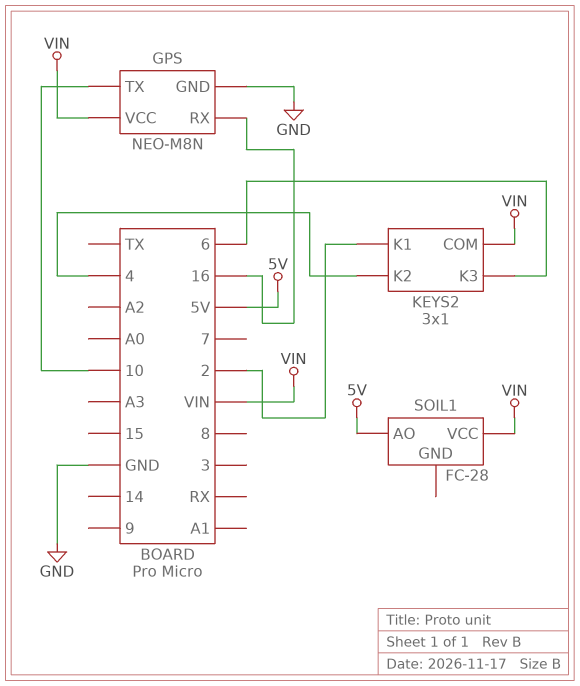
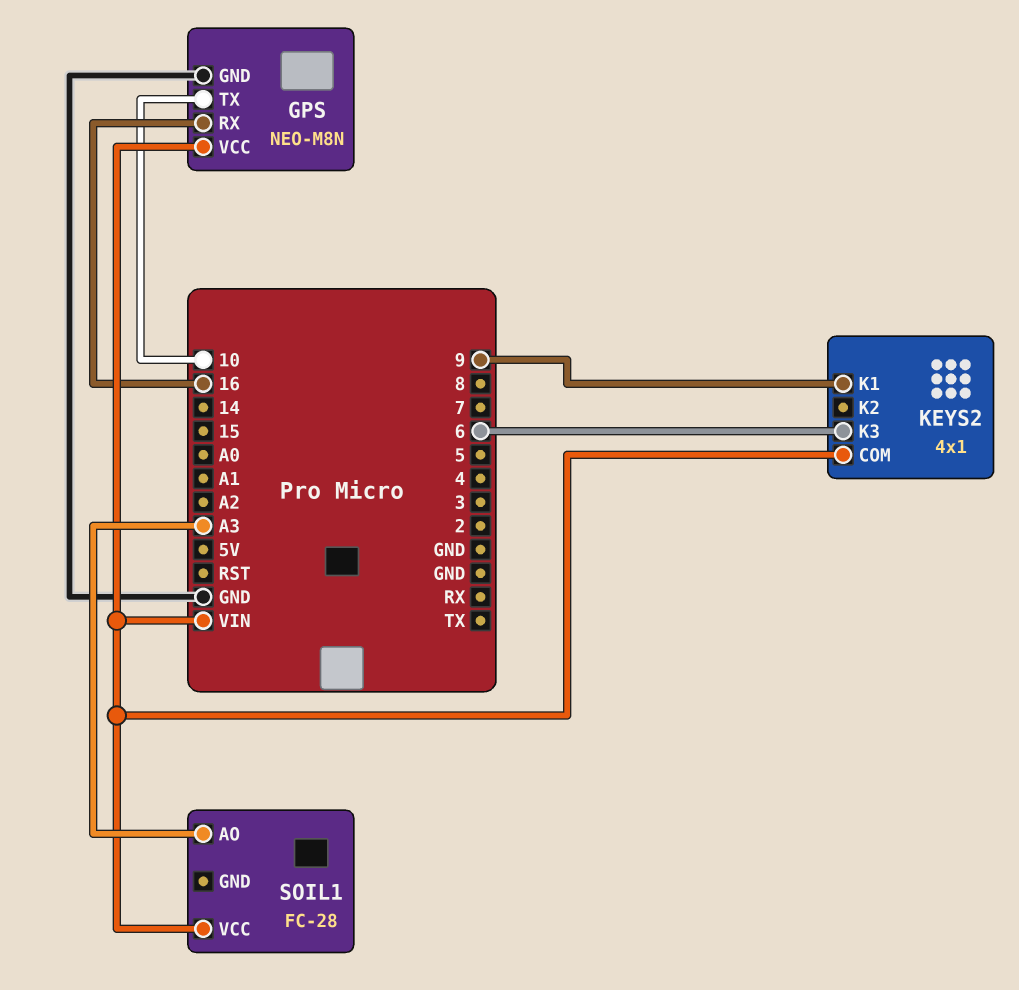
KEYS2: 3x1 -> 4x1
KEYS2 pin K1: 2 -> 9
KEYS2 pin K2: 4 -> none
SOIL1 pin AO: 5V -> A3

